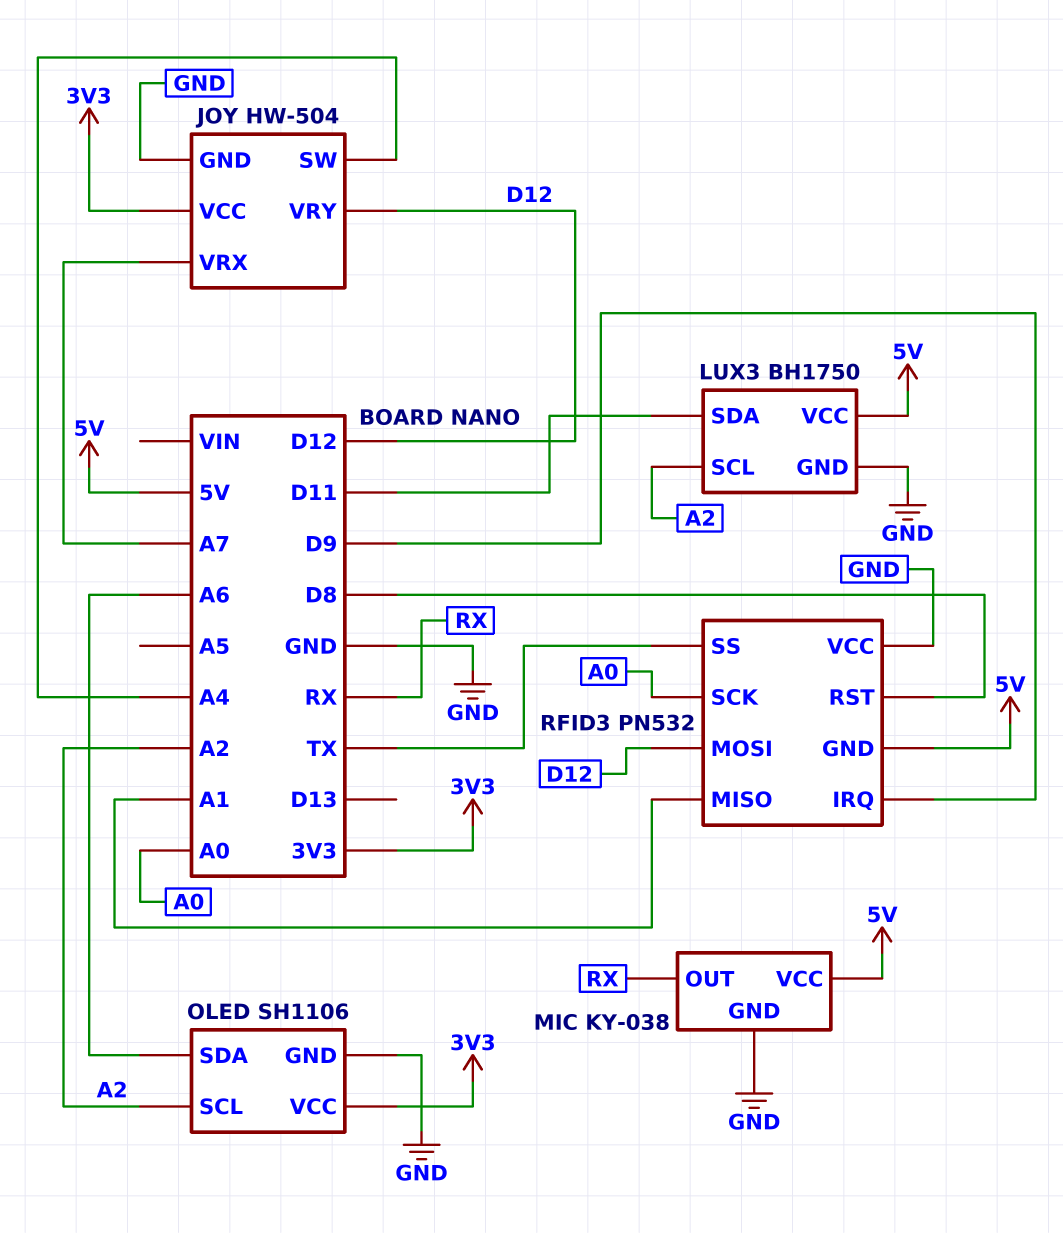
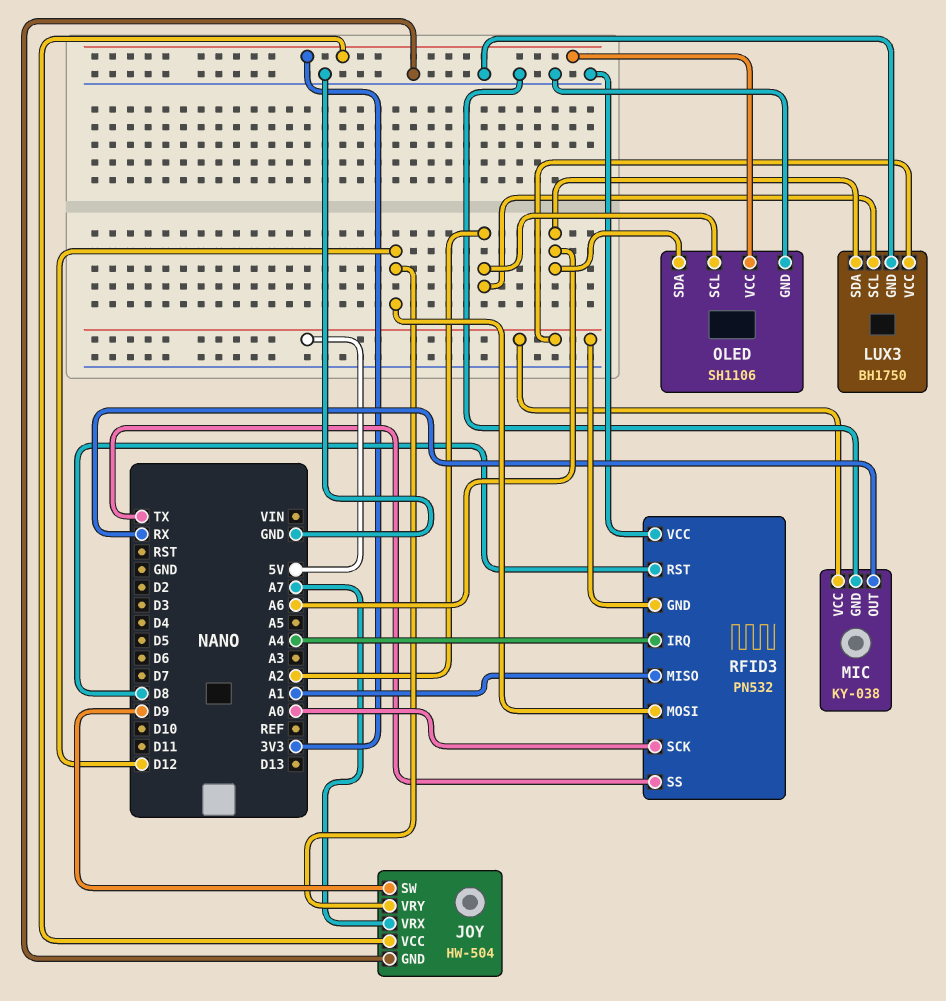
JOY pin SW: A4 -> D9
LUX3 pin SDA: D11 -> A6
RFID3 pin IRQ: D9 -> A4

